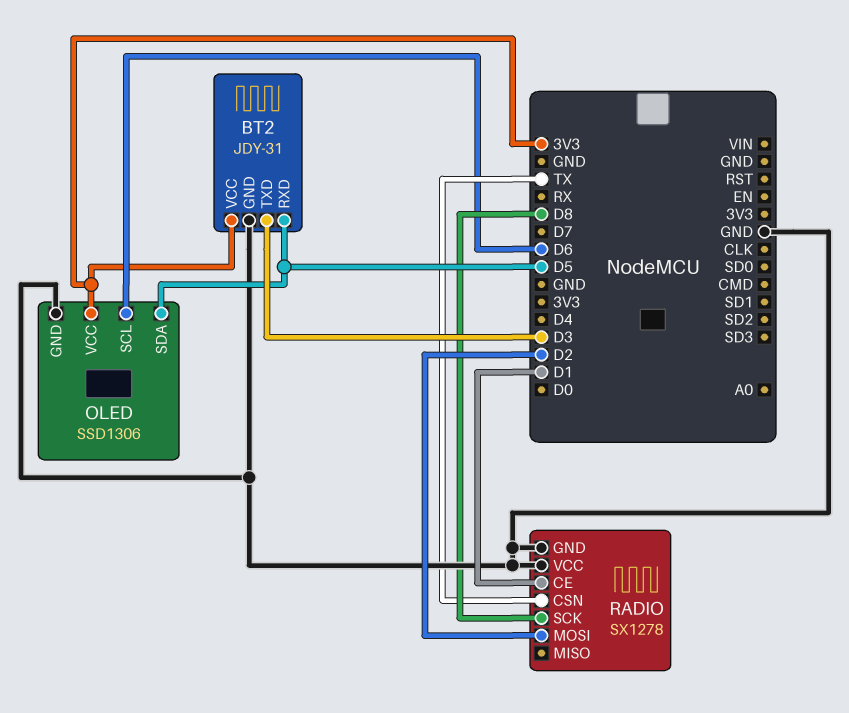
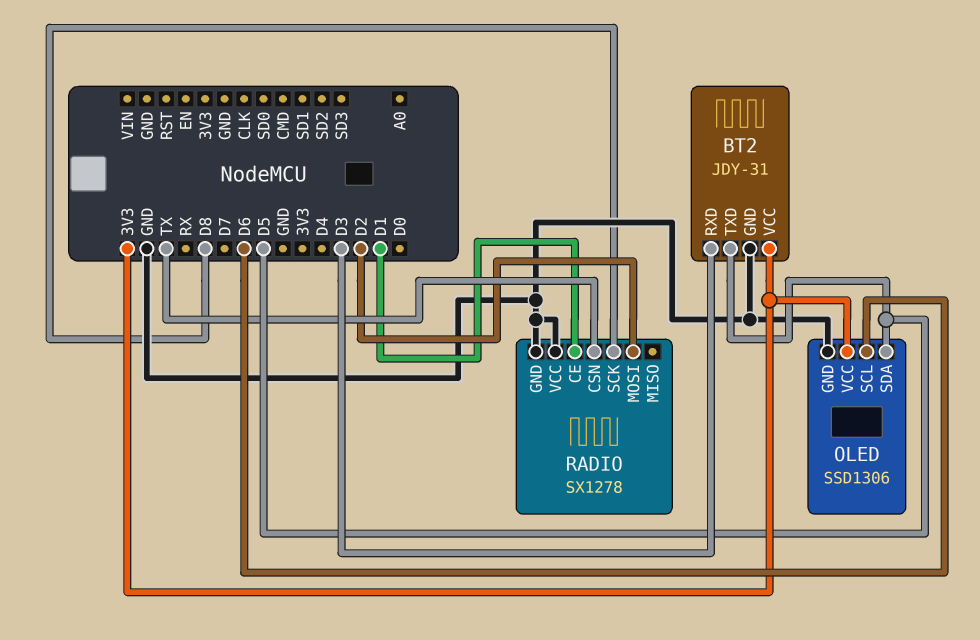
BT2 pin RXD: D5 -> D3
BT2 pin TXD: D3 -> D5

